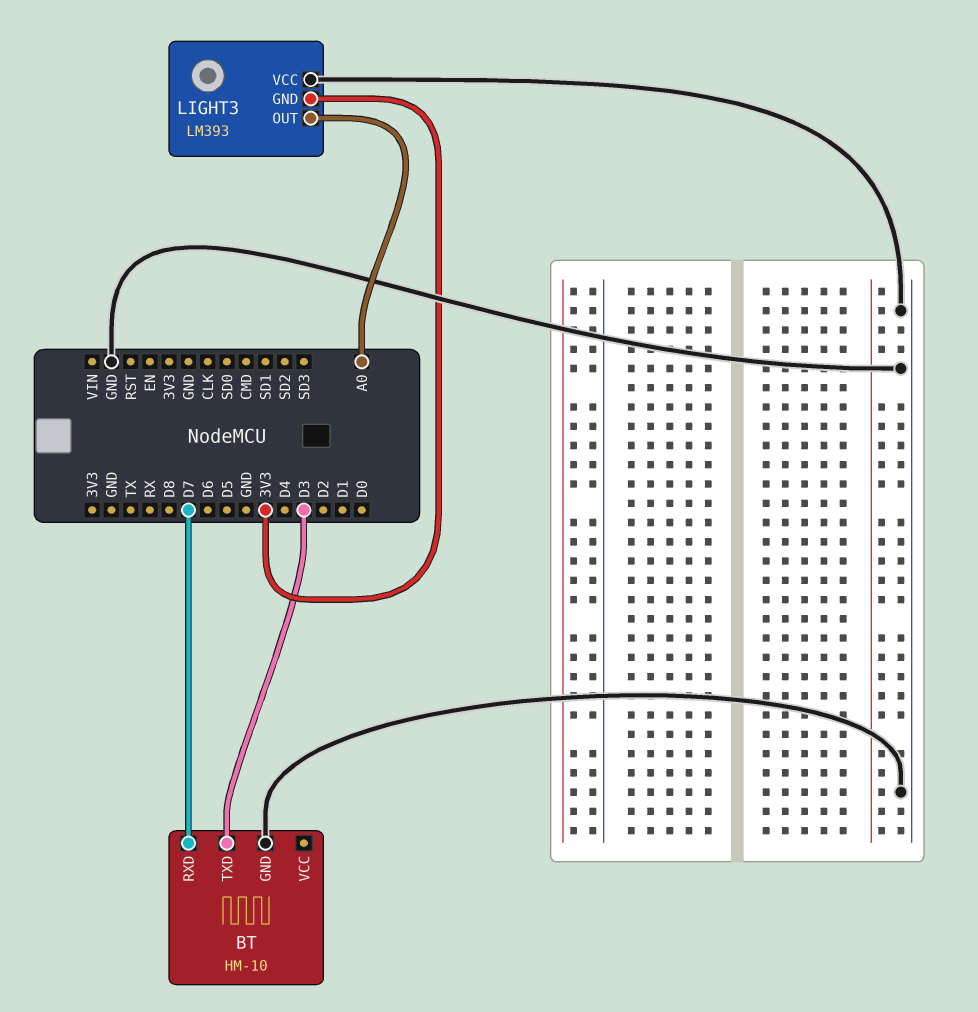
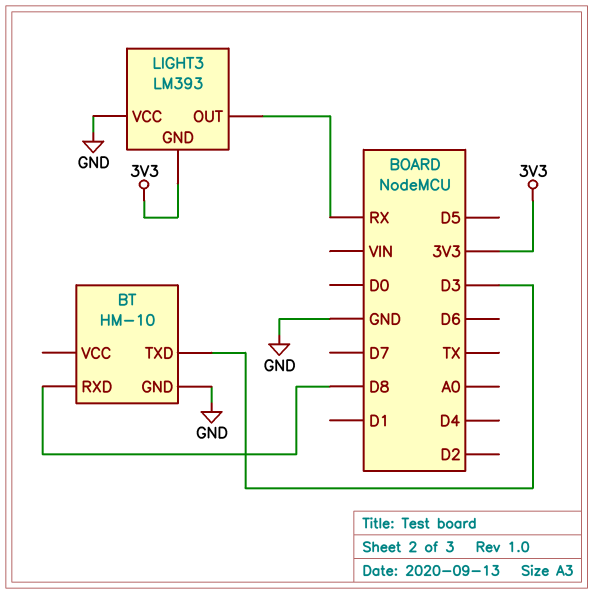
BT pin RXD: D7 -> D8
LIGHT3 pin OUT: A0 -> RX

